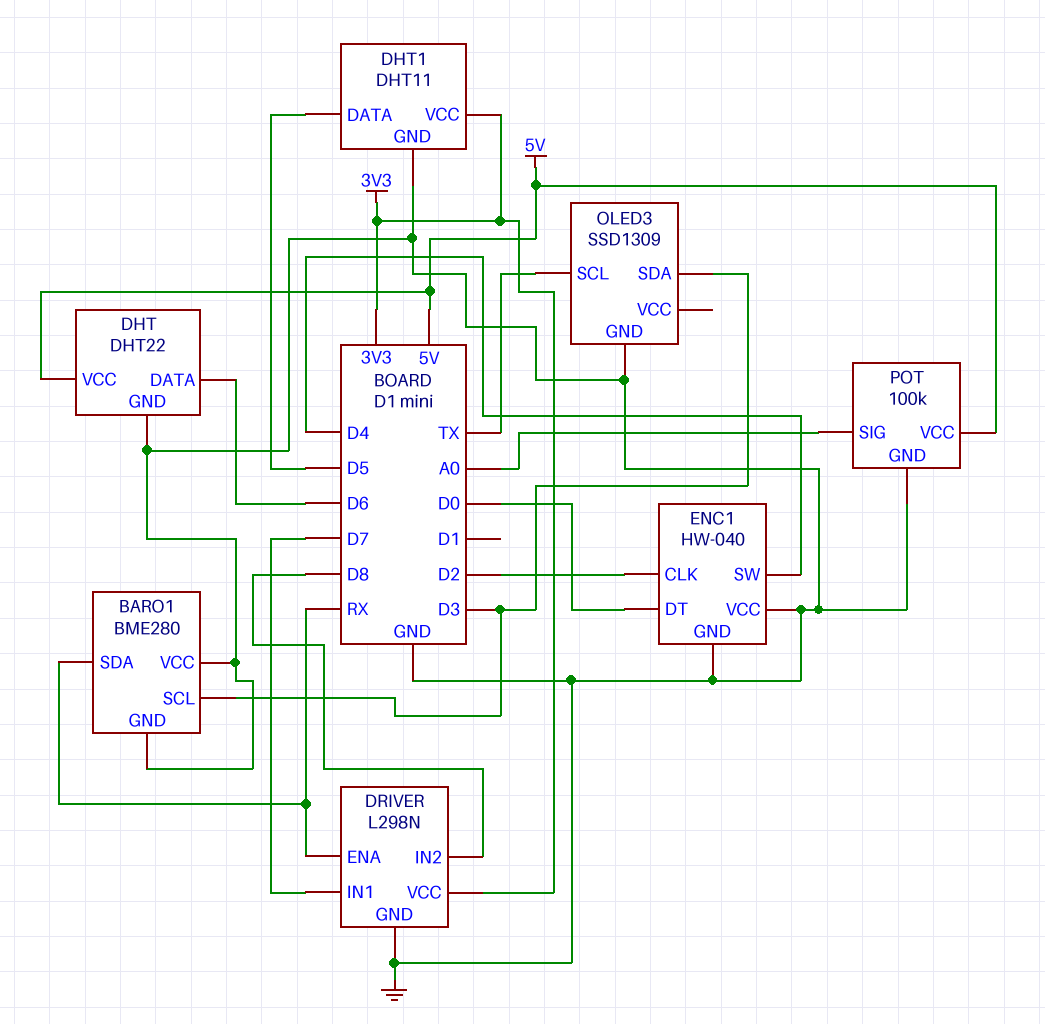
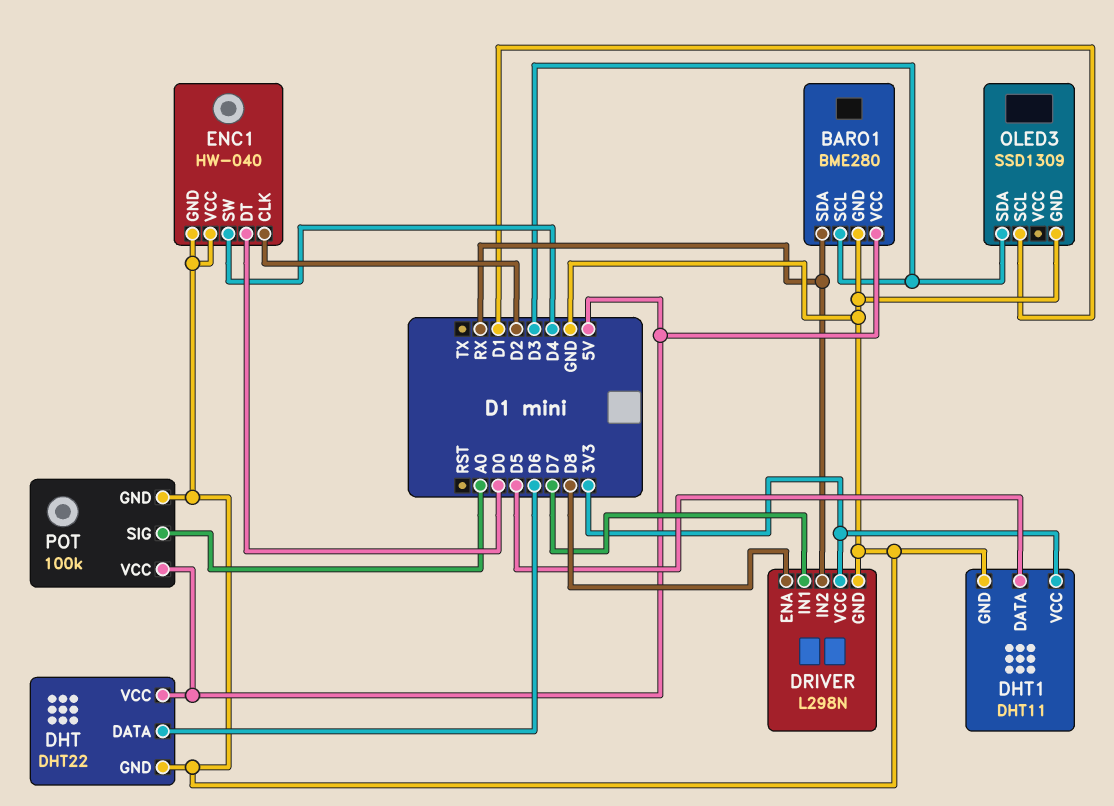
BARO1 pin VCC: GND -> 5V
DRIVER pin ENA: RX -> D8
DRIVER pin IN2: D8 -> RX
OLED3 pin SCL: TX -> D1

